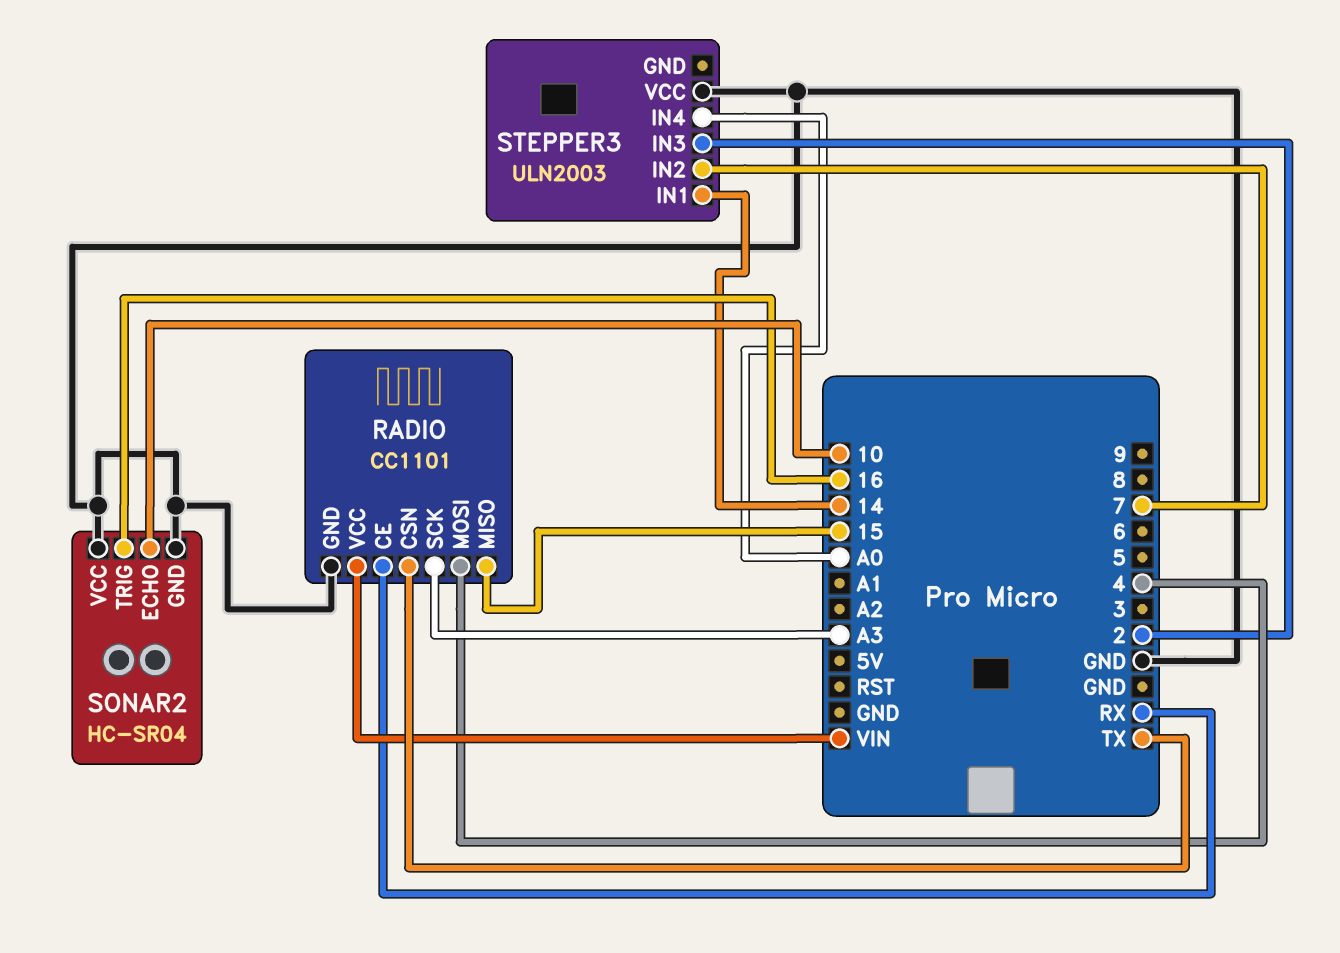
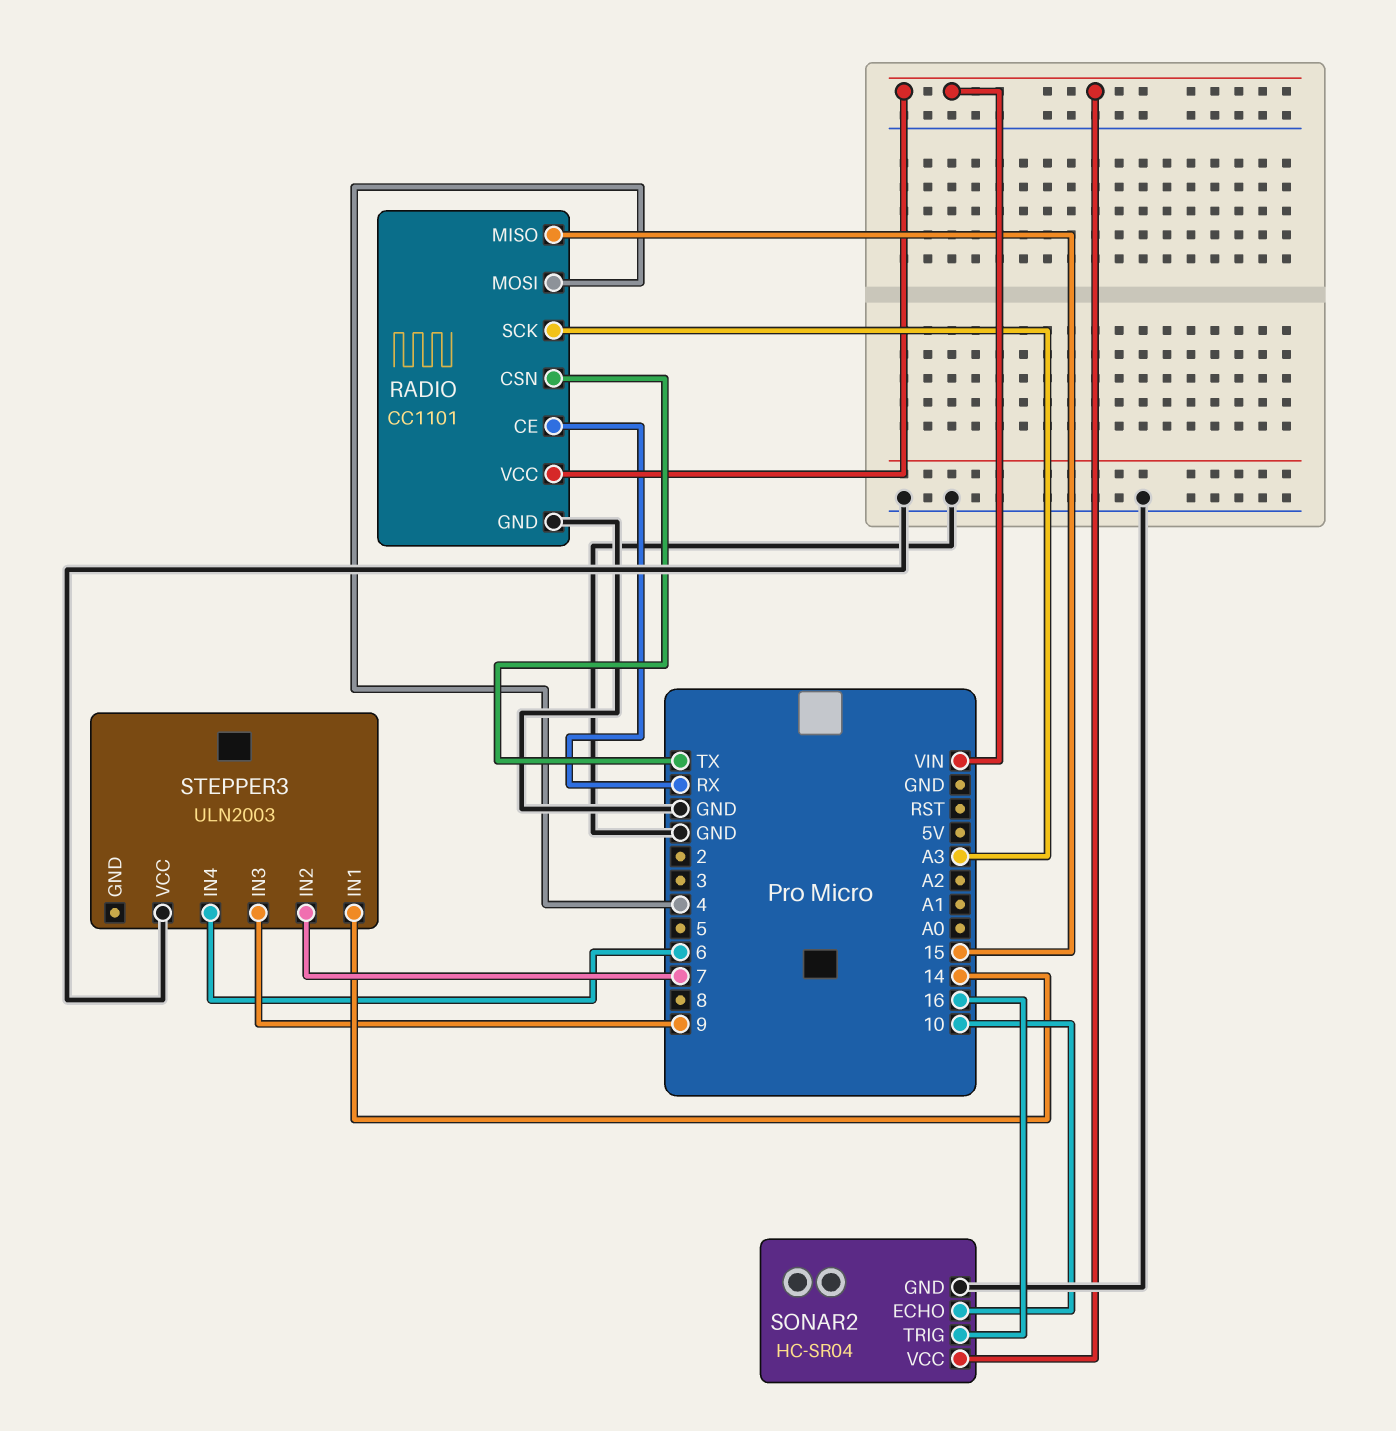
SONAR2 pin VCC: GND -> VIN
STEPPER3 pin IN3: 2 -> 9
STEPPER3 pin IN4: A0 -> 6

